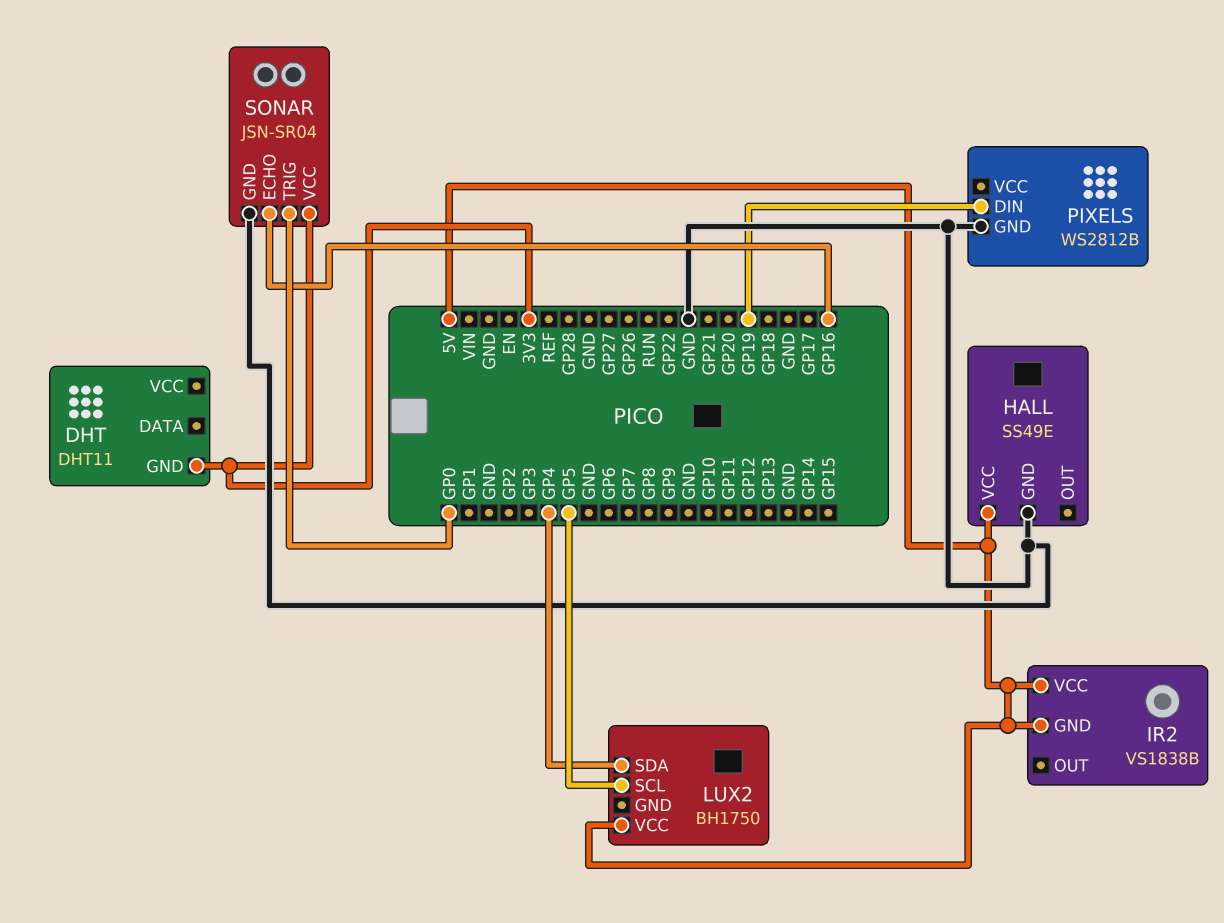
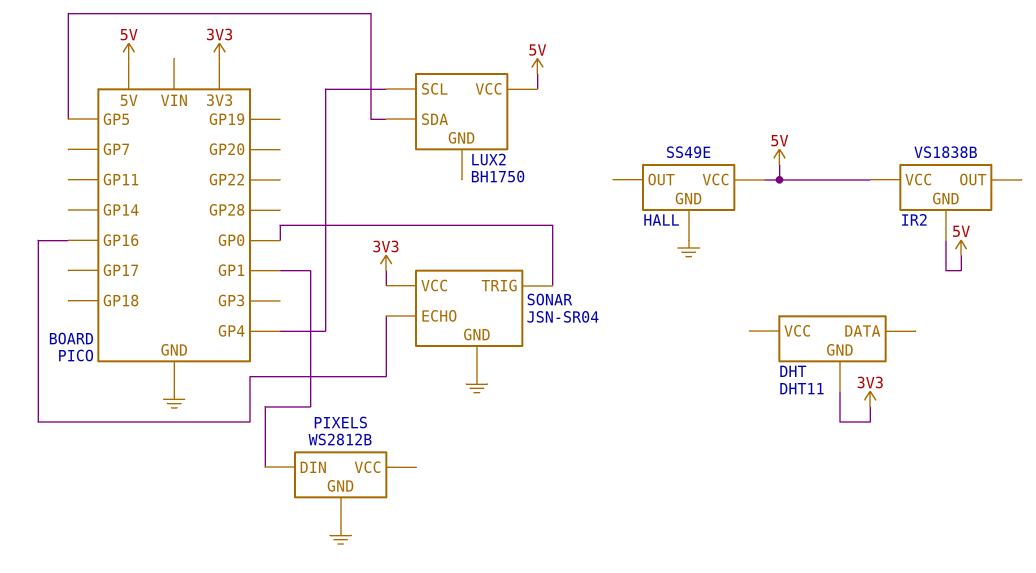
LUX2 pin SCL: GP5 -> GP4
LUX2 pin SDA: GP4 -> GP5
PIXELS pin DIN: GP19 -> GP1

